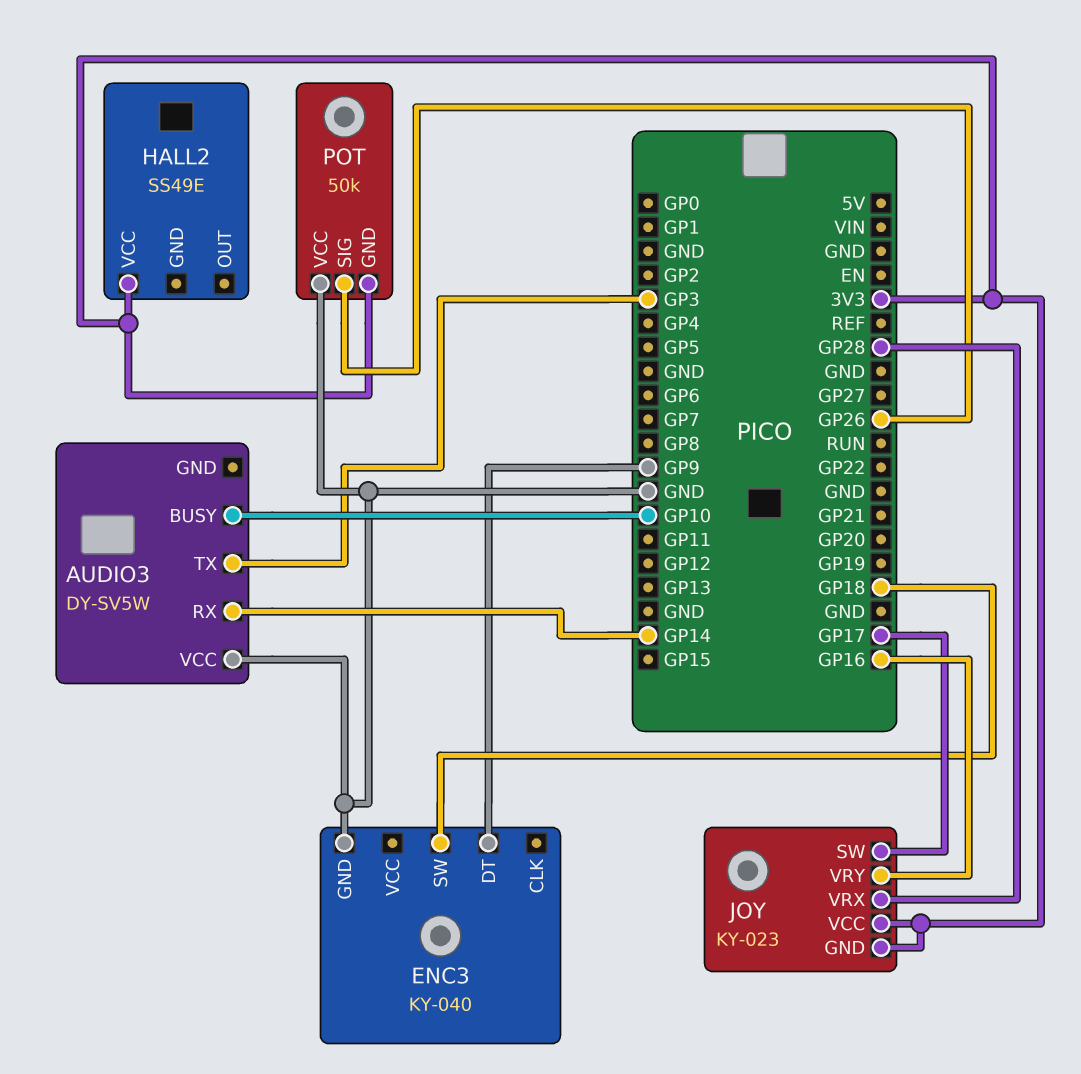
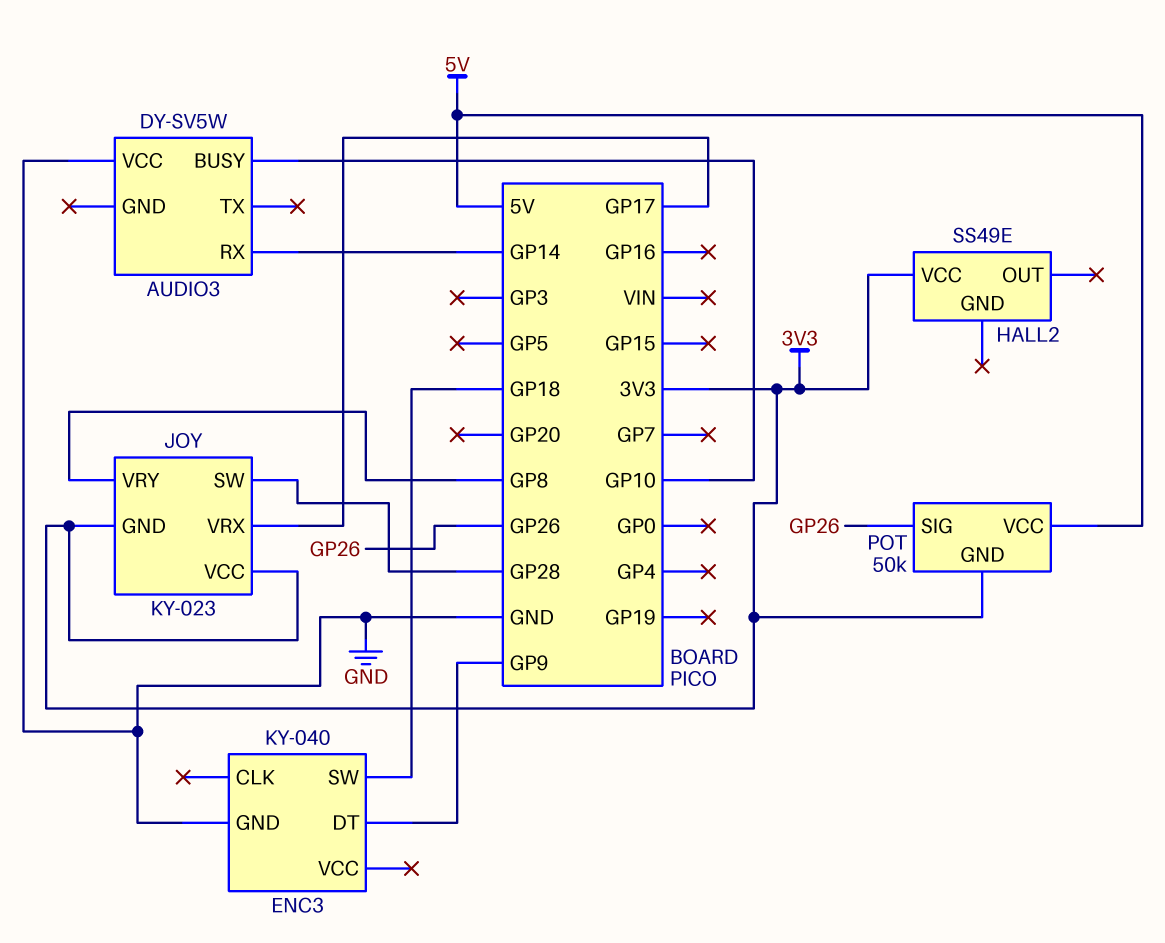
AUDIO3 pin TX: GP3 -> none
JOY pin SW: GP17 -> GP28
JOY pin VRX: GP28 -> GP17
JOY pin VRY: GP16 -> GP8
POT pin VCC: GND -> 5V

